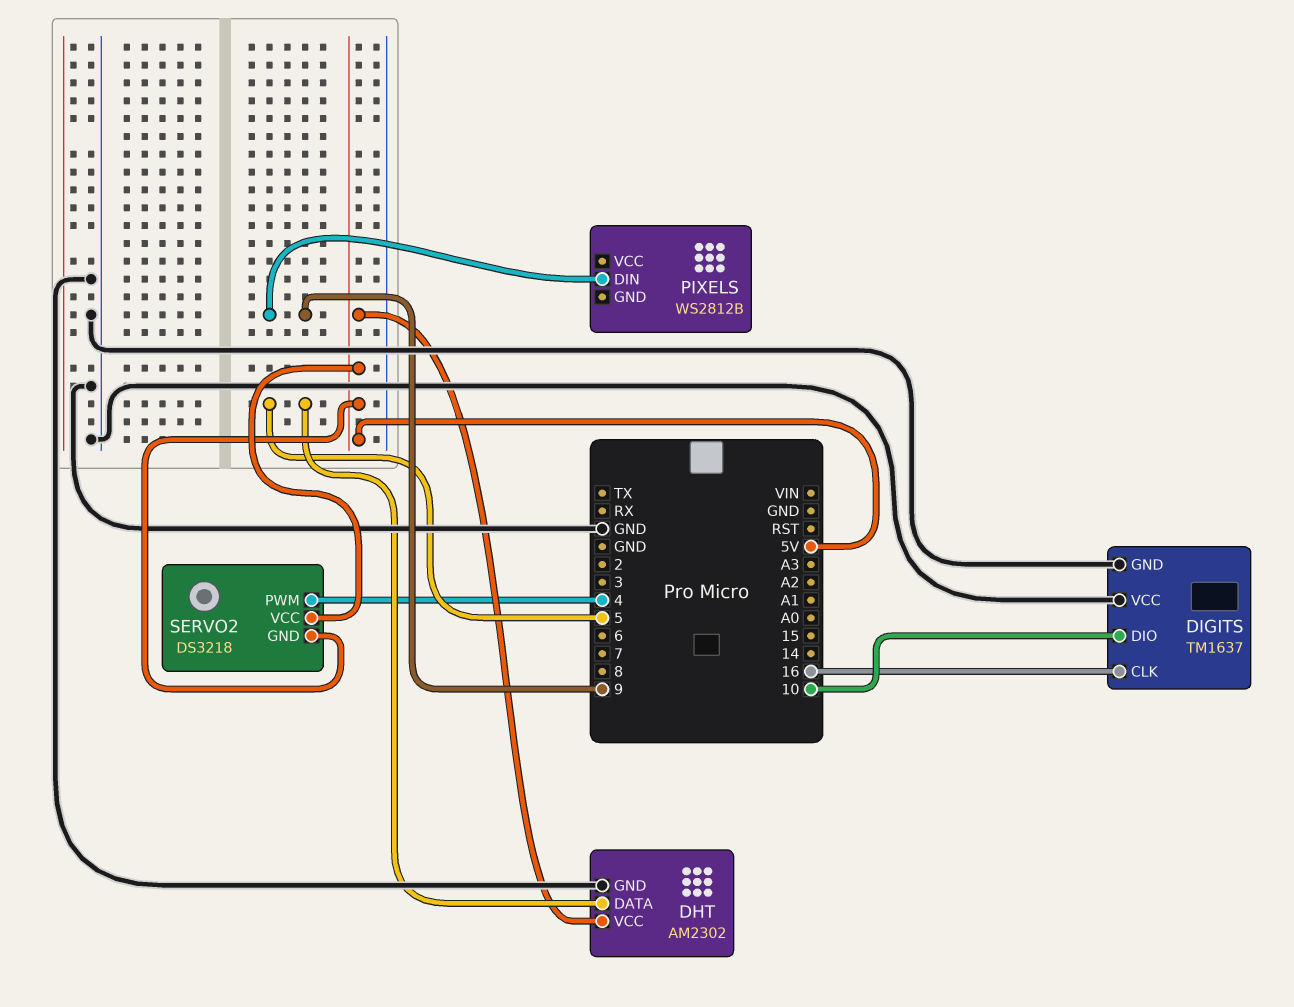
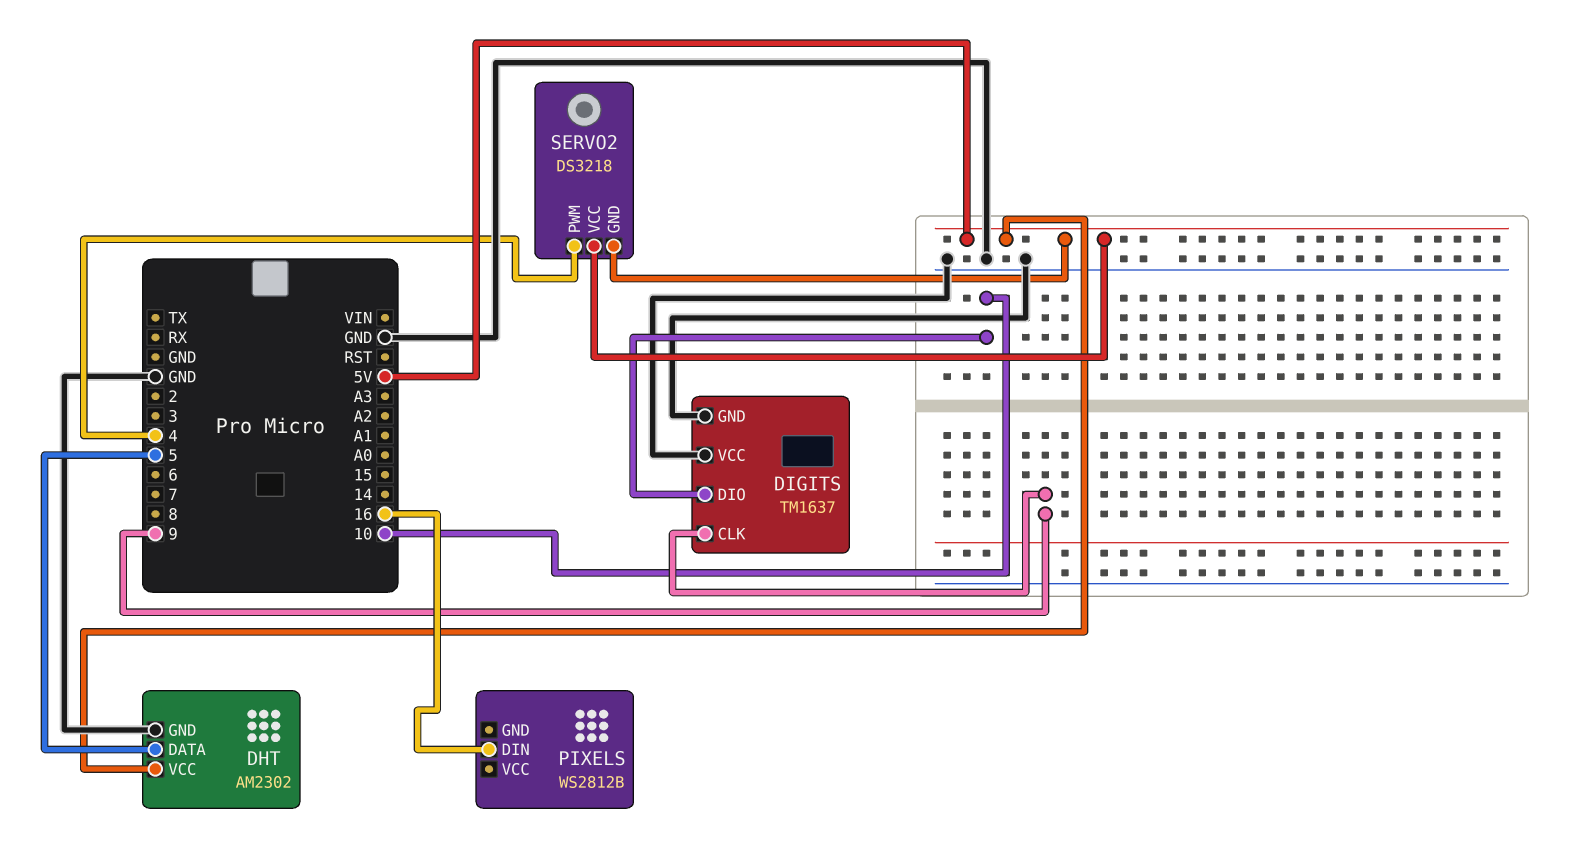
DIGITS pin CLK: 16 -> 9
PIXELS pin DIN: 9 -> 16

